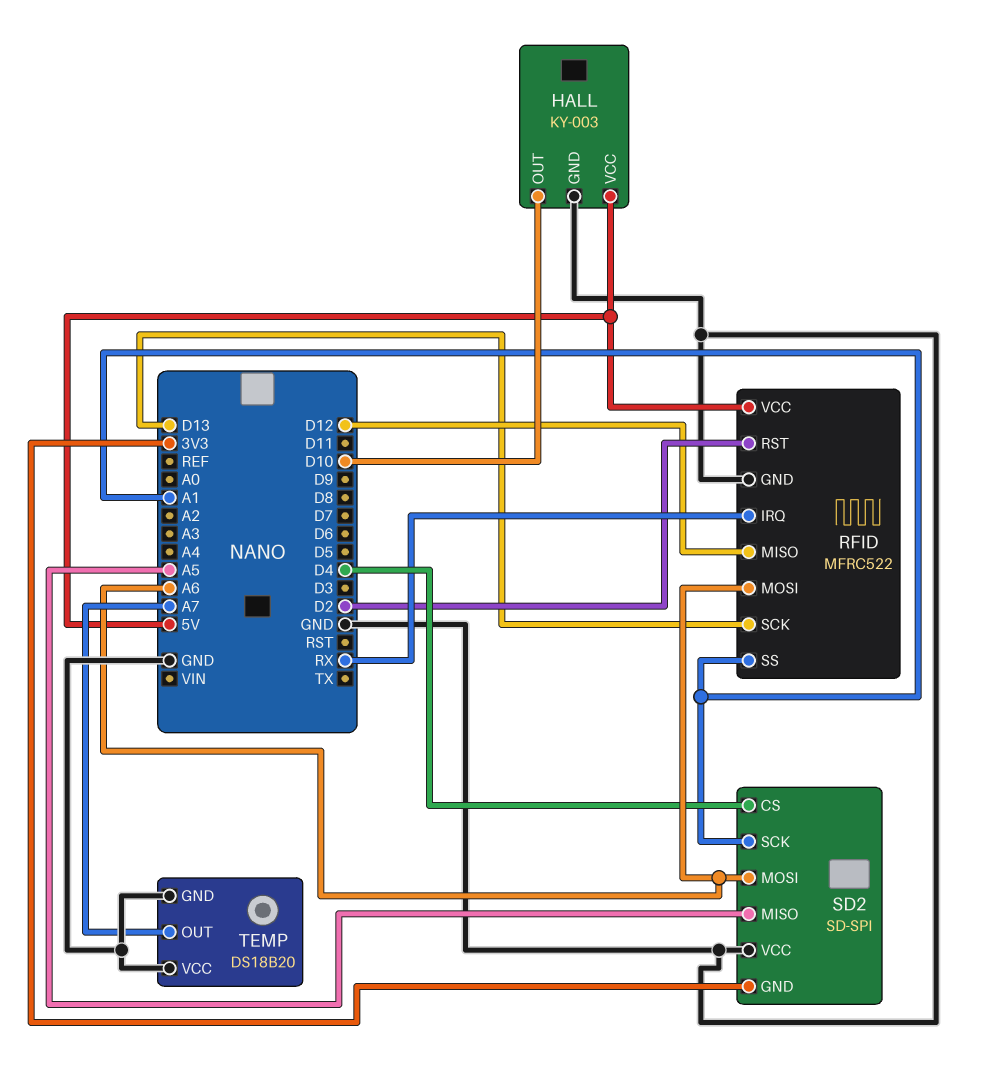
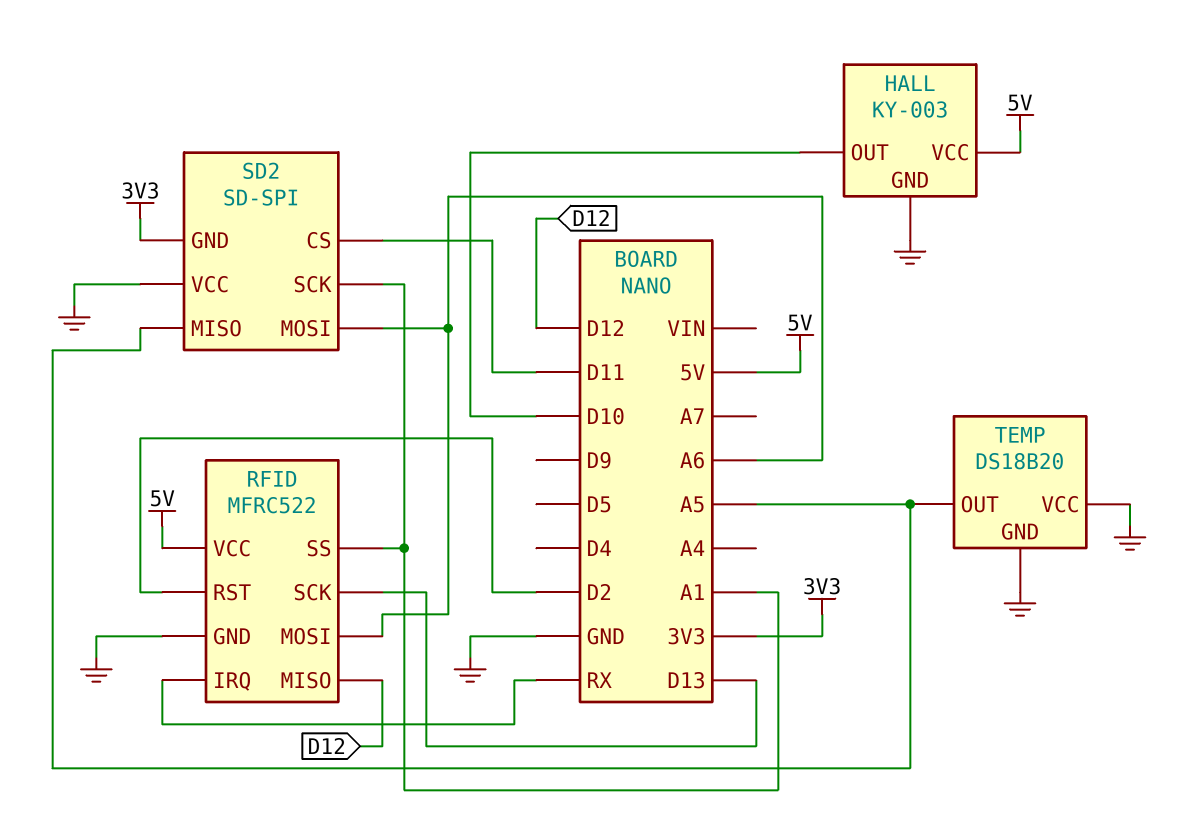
SD2 pin CS: D4 -> D11
TEMP pin OUT: A7 -> A5

